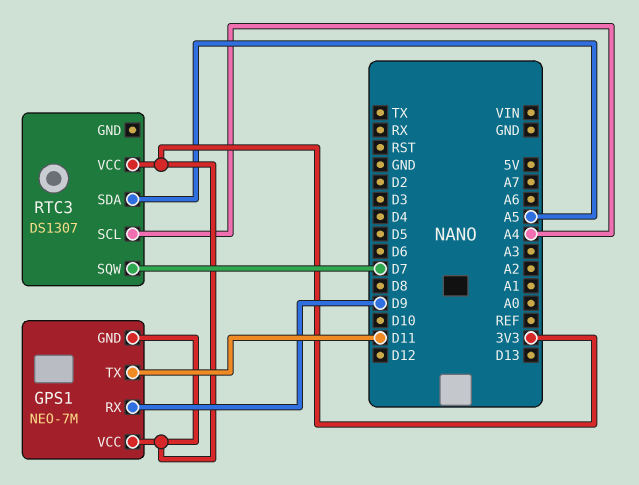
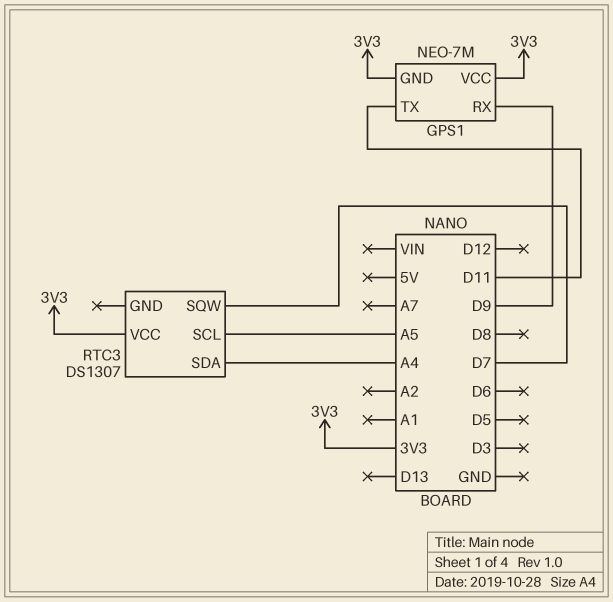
RTC3 pin SCL: A4 -> A5
RTC3 pin SDA: A5 -> A4

